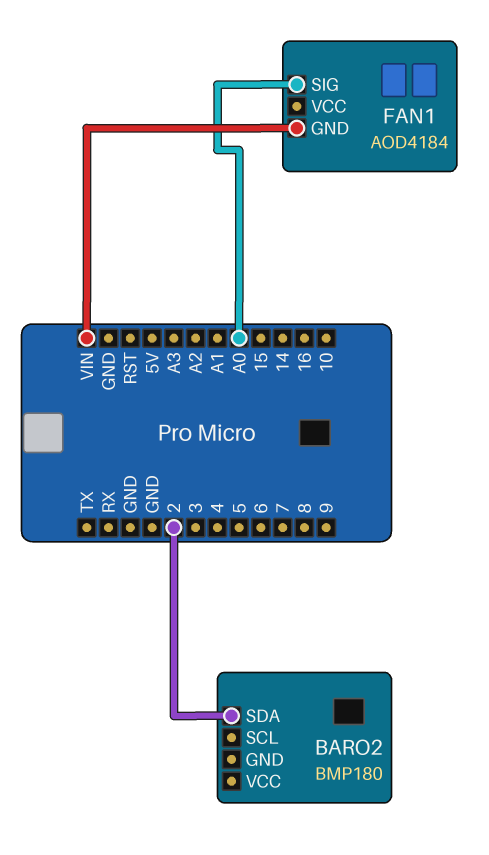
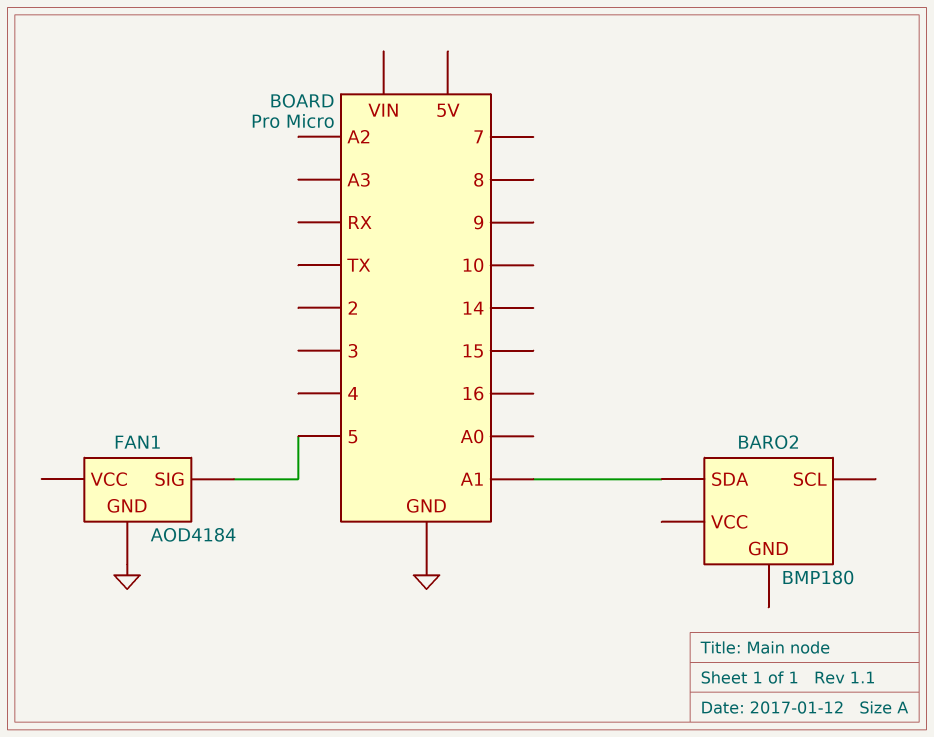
BARO2 pin SDA: 2 -> A1
FAN1 pin GND: VIN -> GND
FAN1 pin SIG: A0 -> 5

